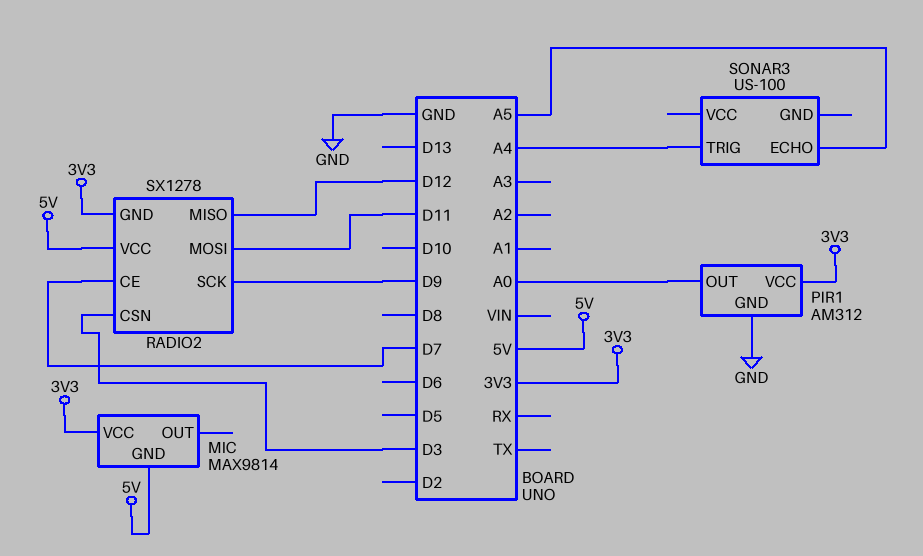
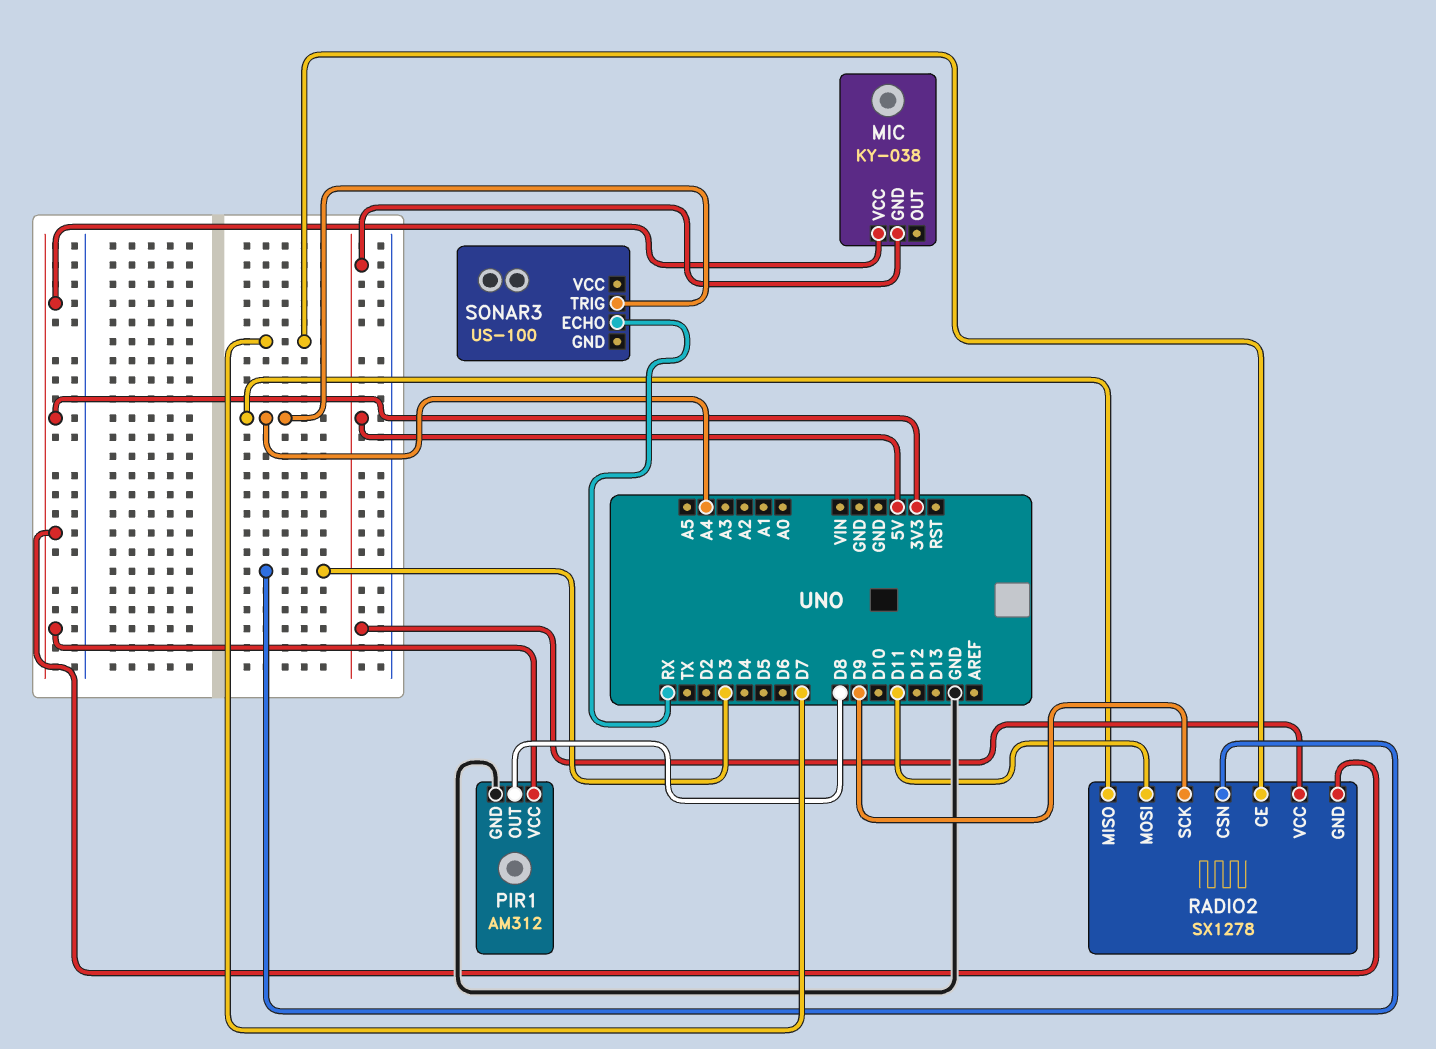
MIC: MAX9814 -> KY-038
PIR1 pin OUT: A0 -> D8
RADIO2 pin MISO: D12 -> A4
SONAR3 pin ECHO: A5 -> RX

